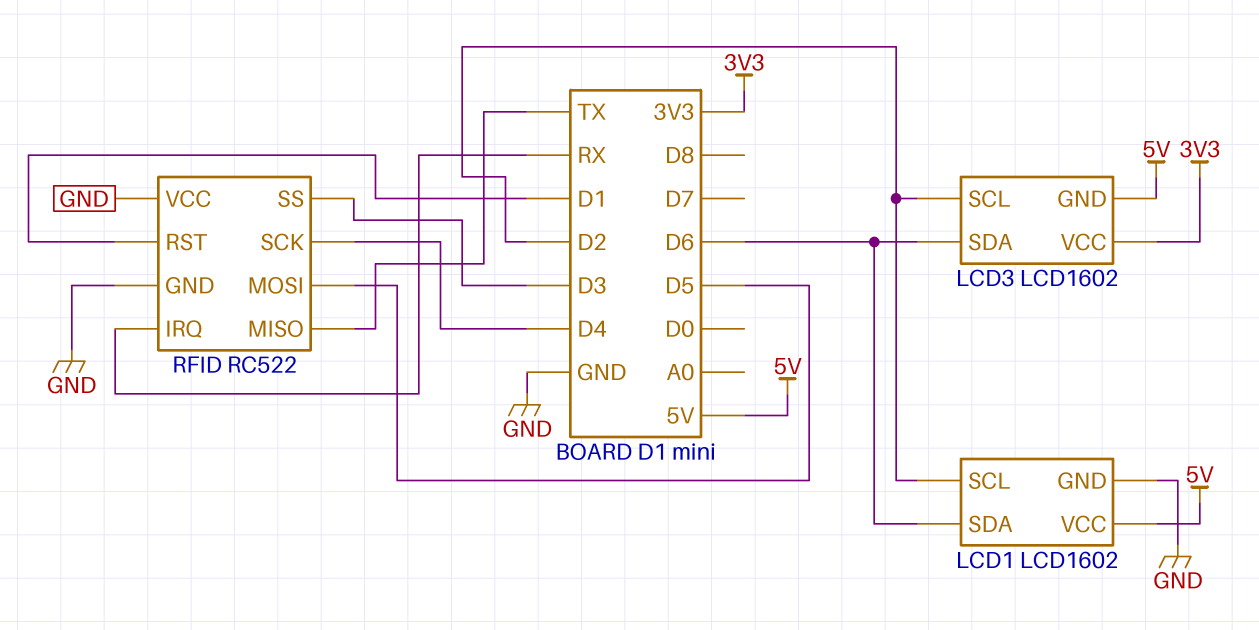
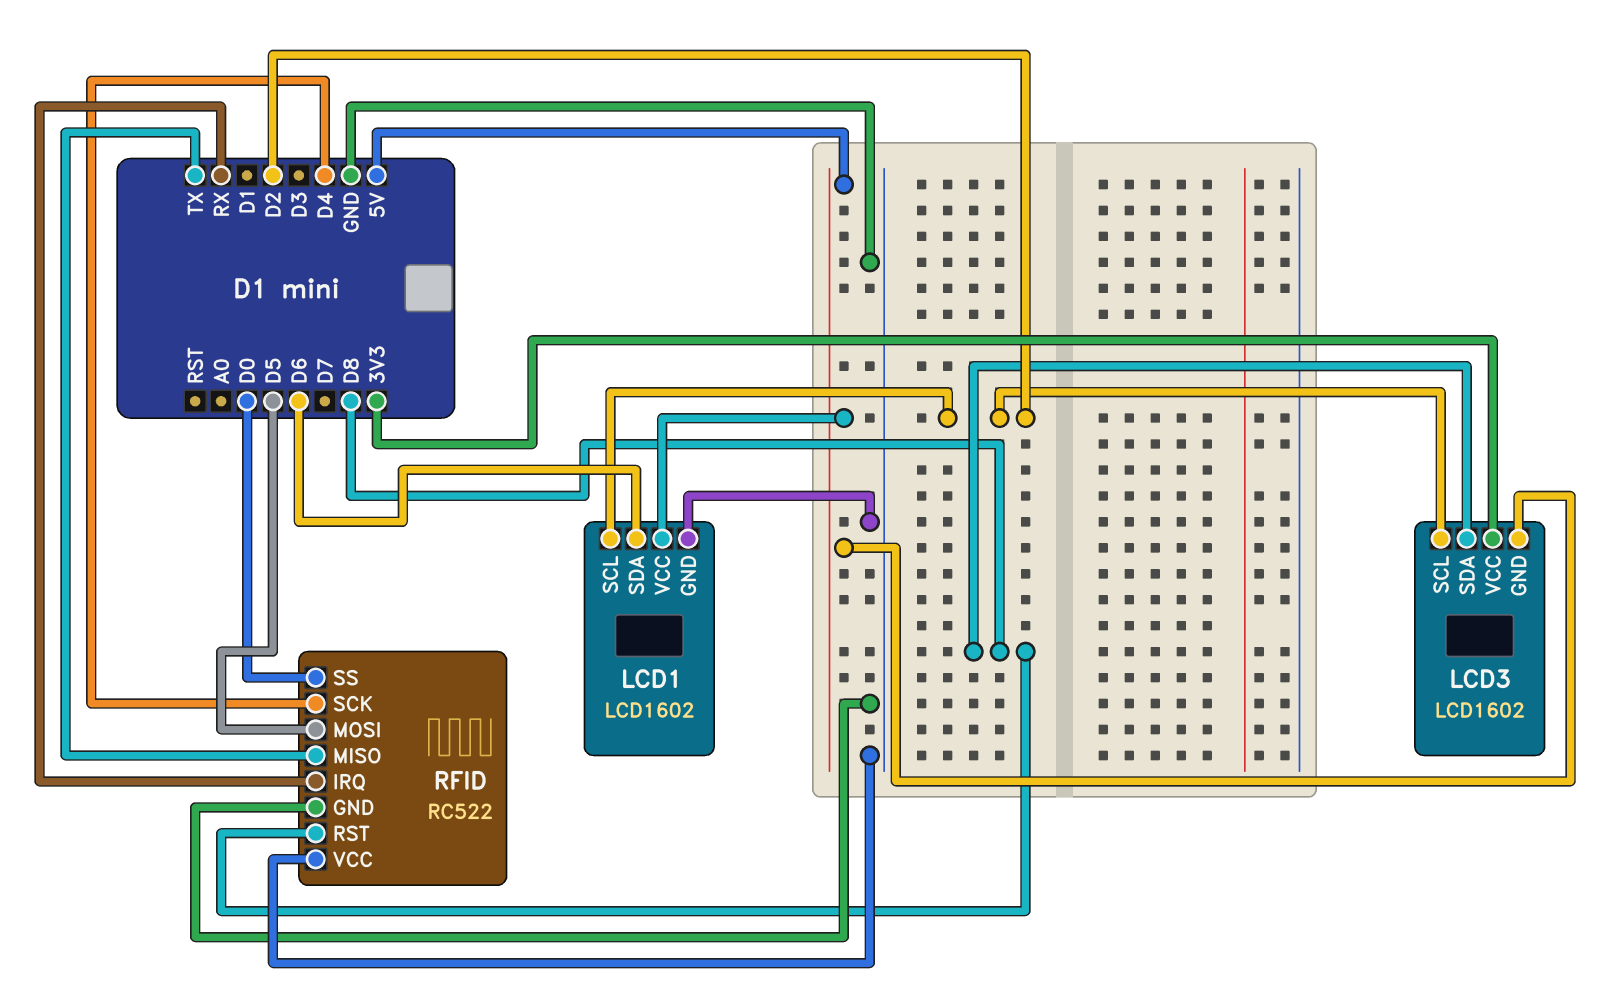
LCD3 pin SDA: D6 -> D8
RFID pin RST: D1 -> D8
RFID pin SS: D3 -> D0

